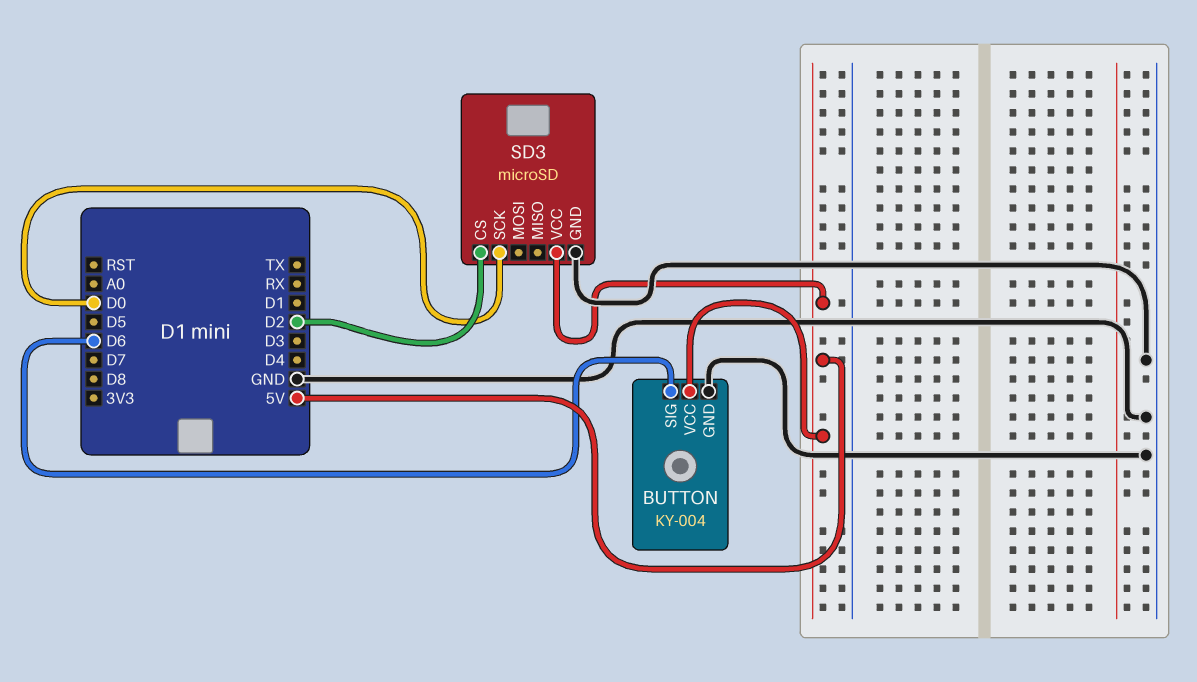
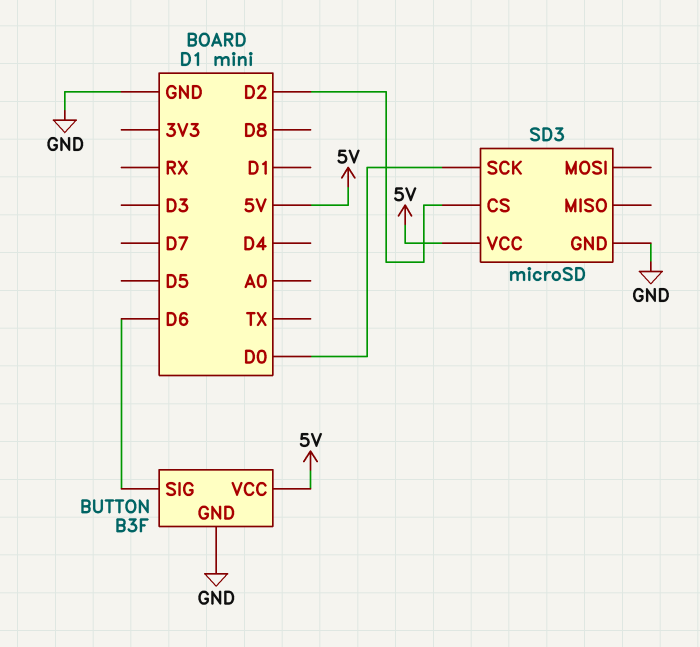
BUTTON: KY-004 -> B3F

